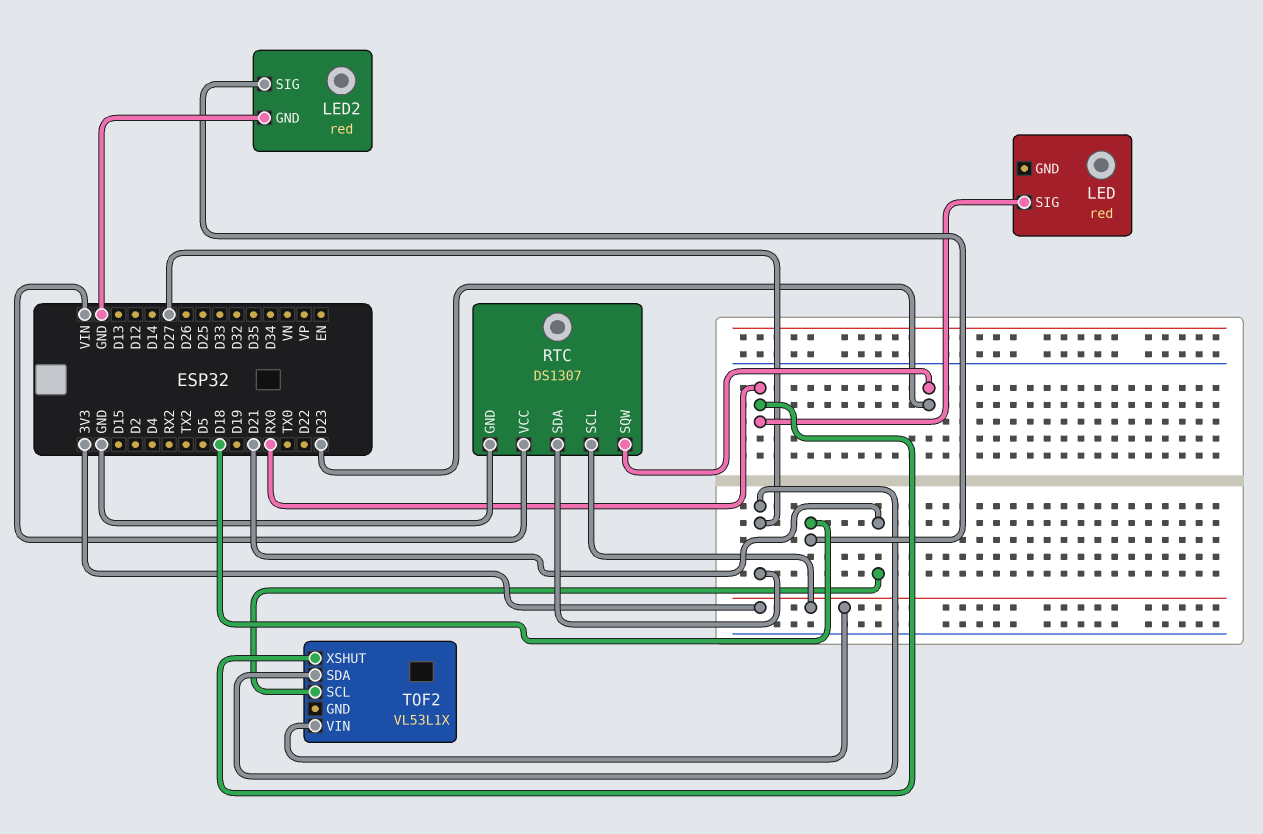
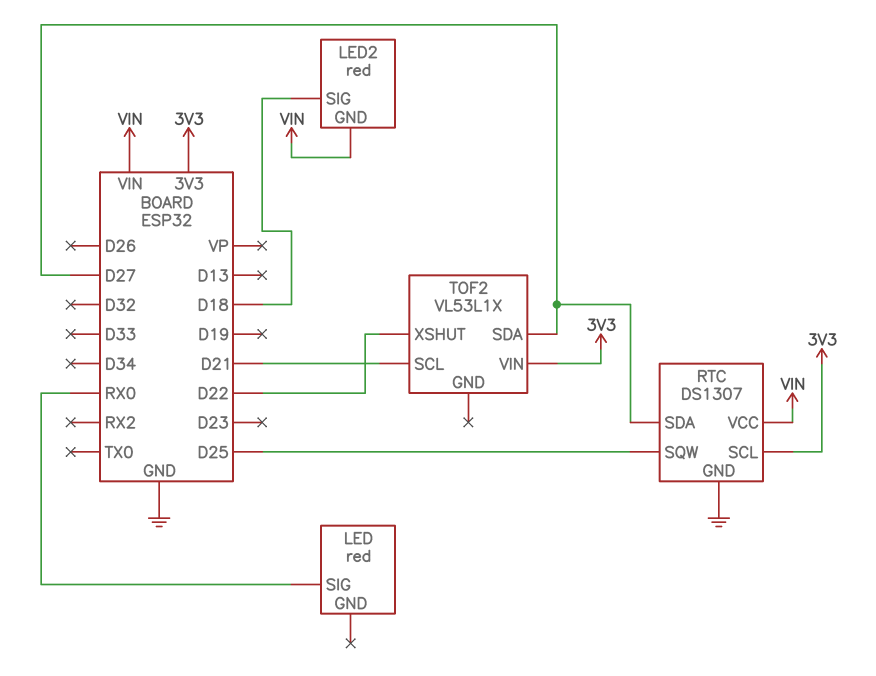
LED2 pin GND: GND -> VIN
RTC pin SQW: D23 -> D25
TOF2 pin XSHUT: RX0 -> D22

